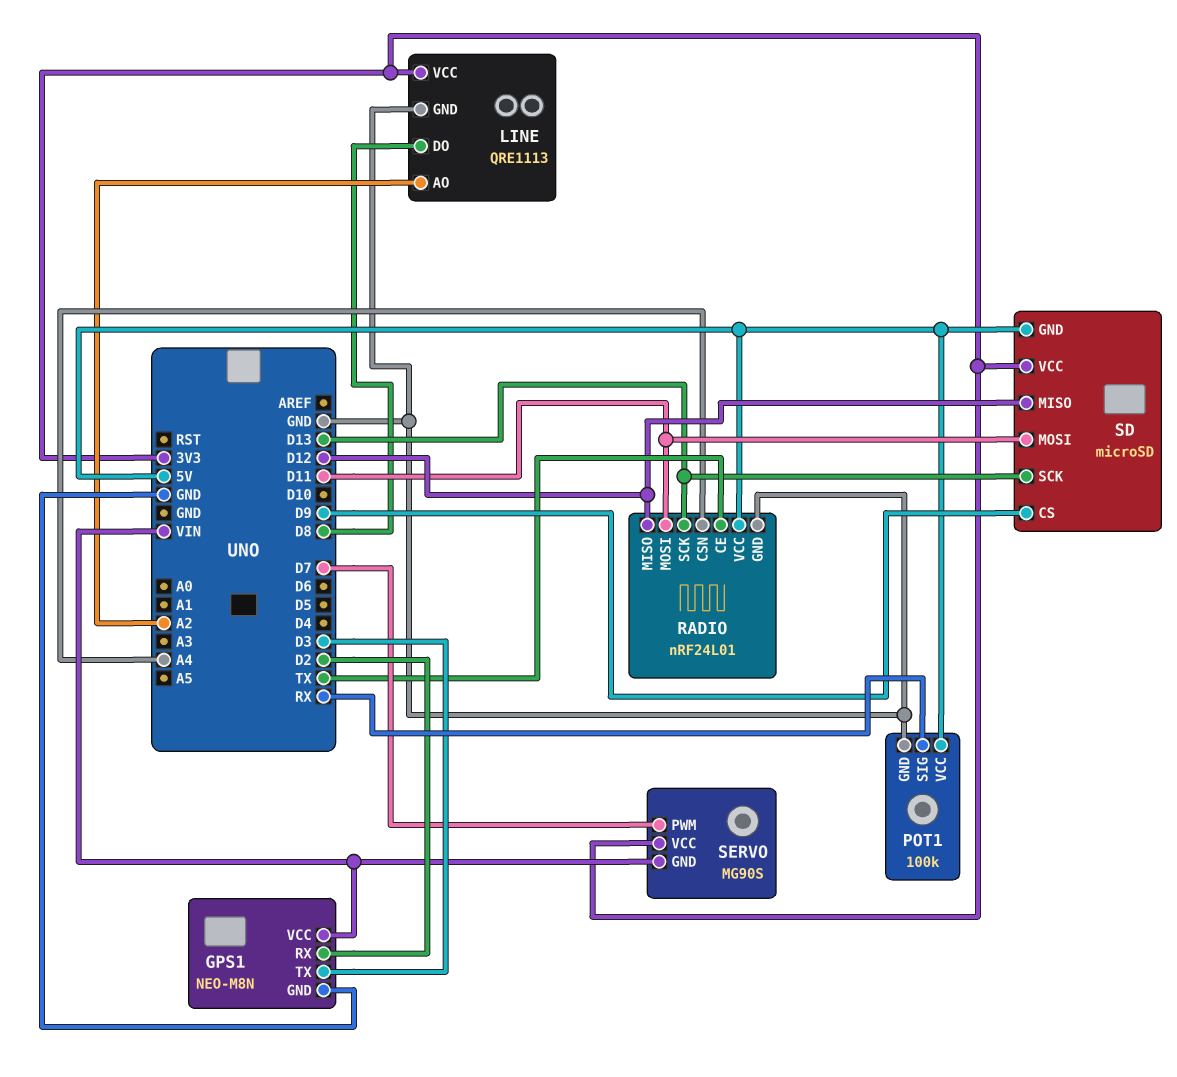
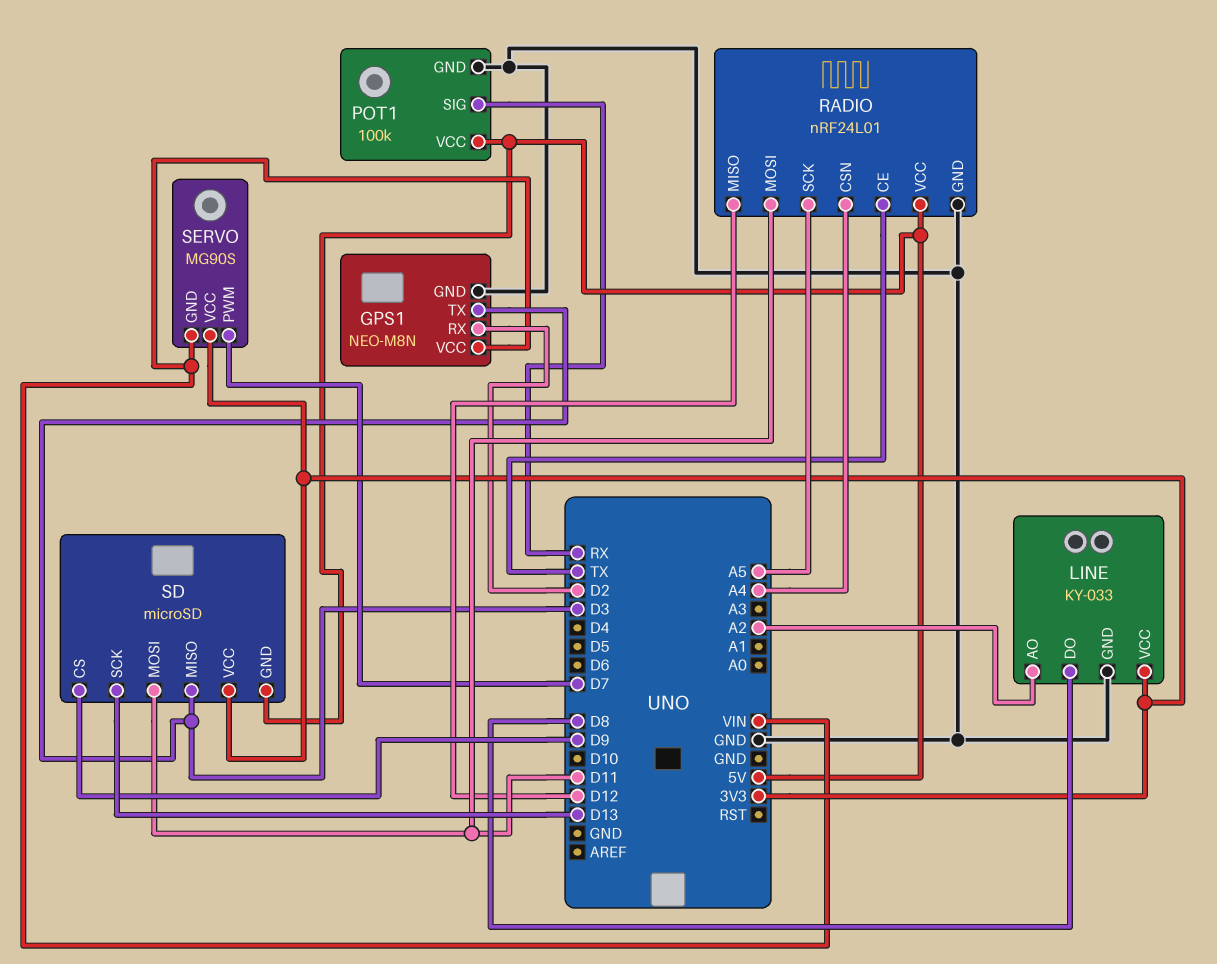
LINE: QRE1113 -> KY-033
RADIO pin SCK: D13 -> A5
SD pin MISO: D12 -> D3

